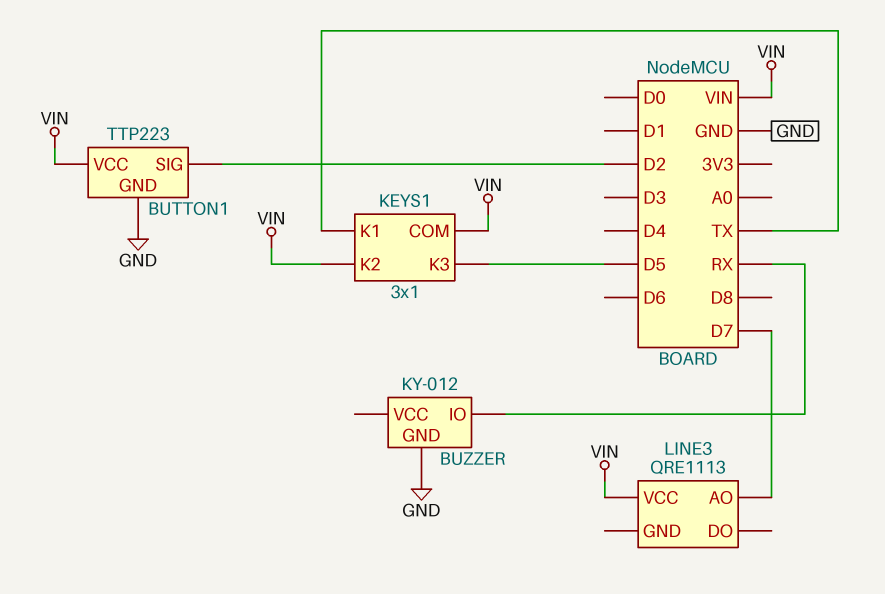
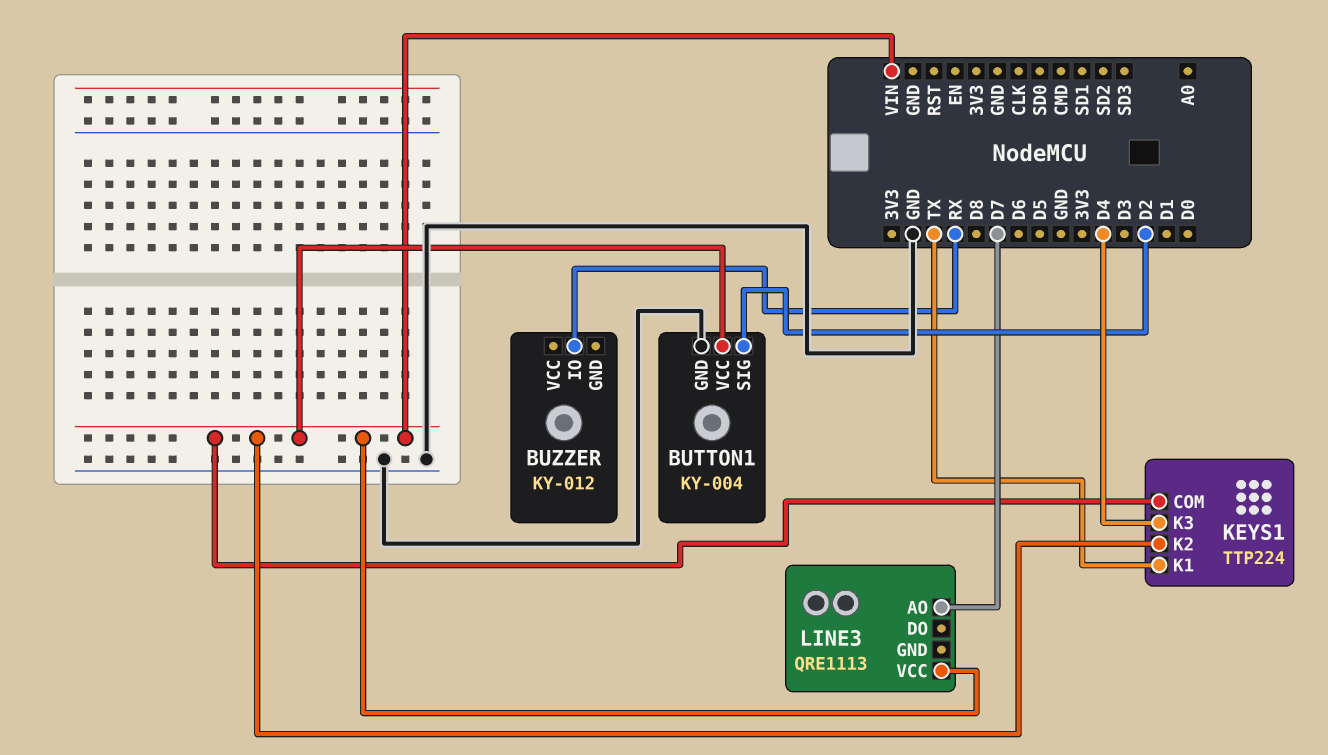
BUTTON1: TTP223 -> KY-004
BUZZER pin GND: GND -> none
KEYS1: 3x1 -> TTP224
KEYS1 pin K3: D5 -> D4

